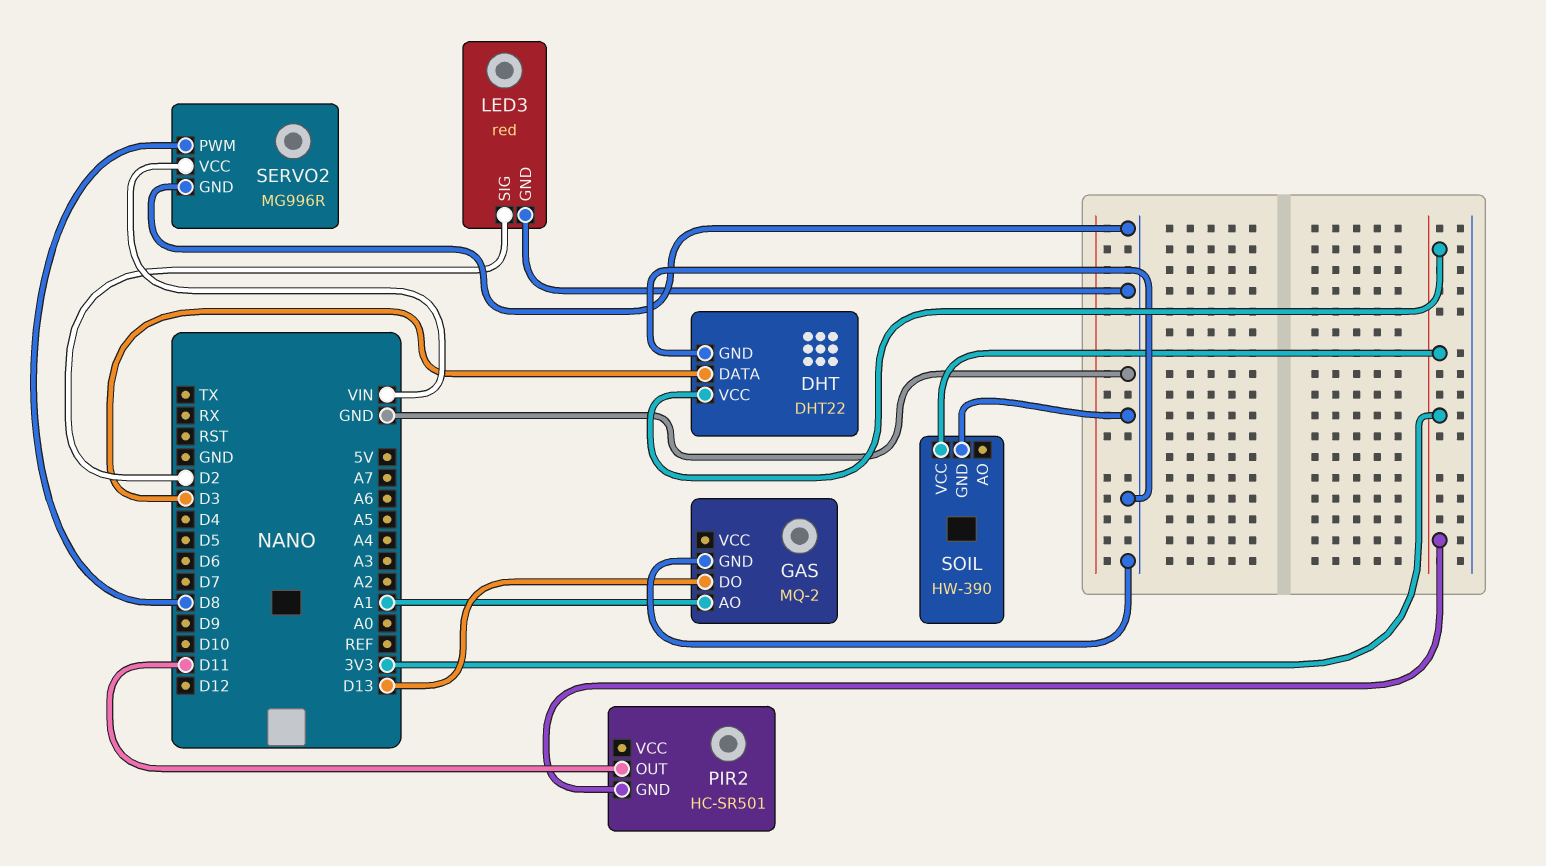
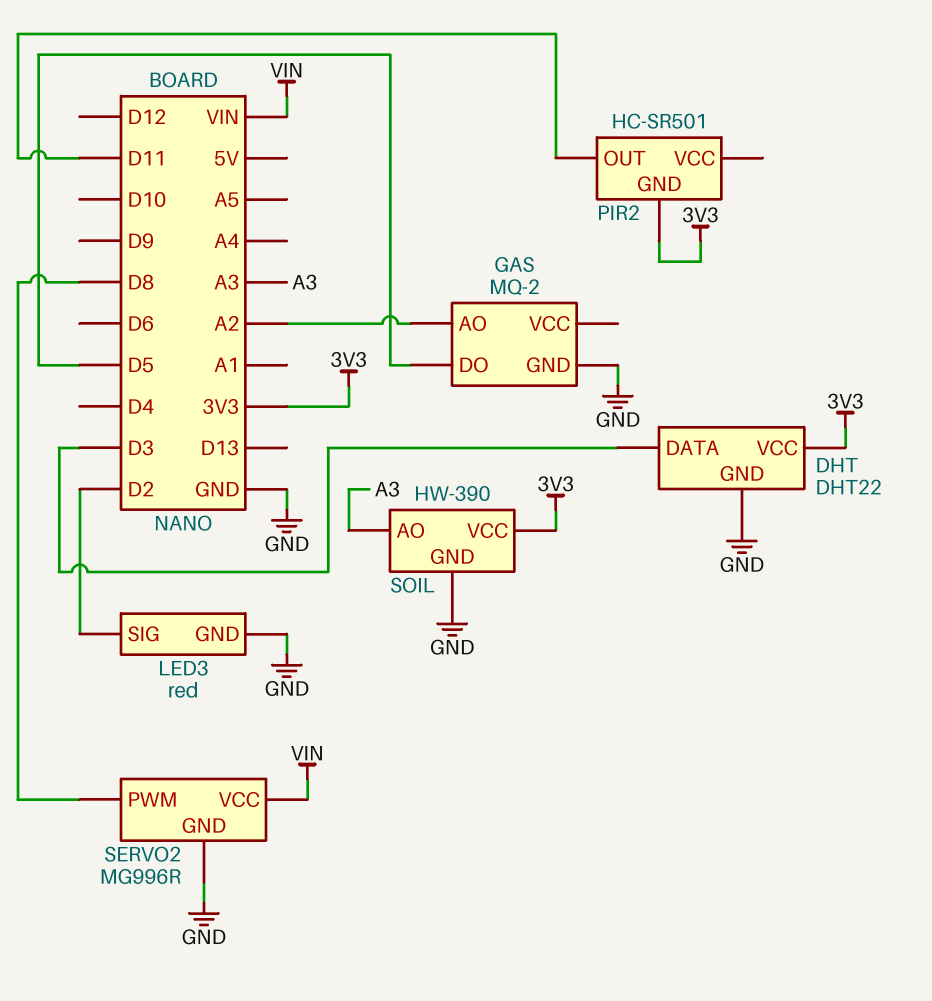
GAS pin AO: A1 -> A2
GAS pin DO: D13 -> D5
SOIL pin AO: none -> A3

